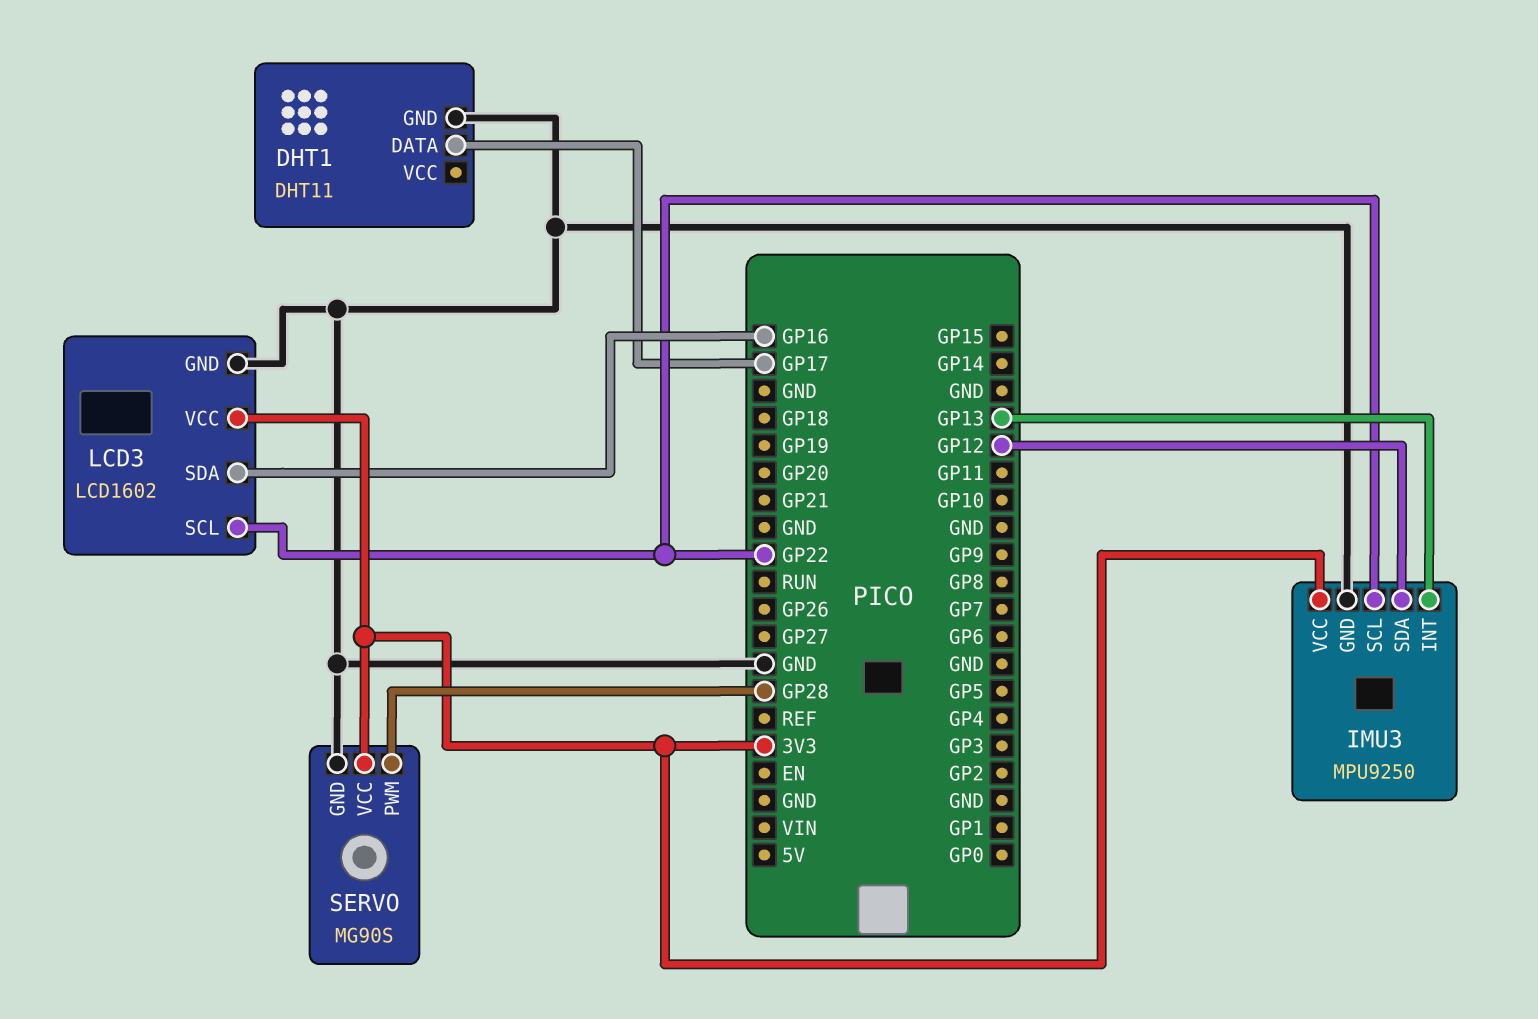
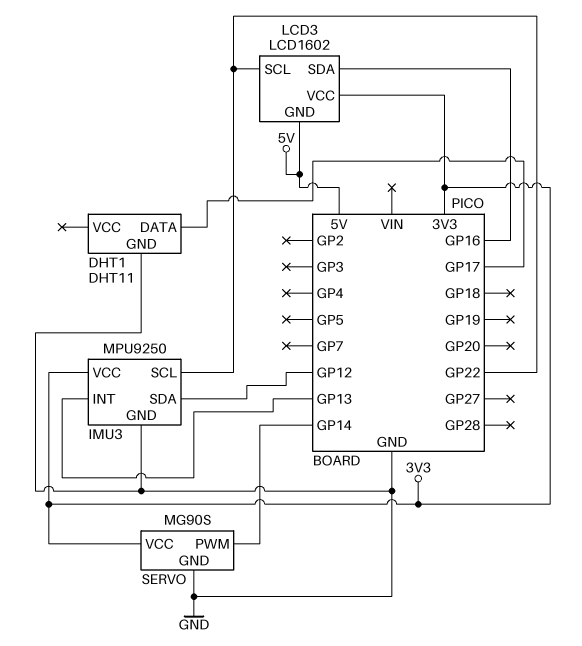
LCD3 pin GND: GND -> 5V
SERVO pin PWM: GP28 -> GP14

